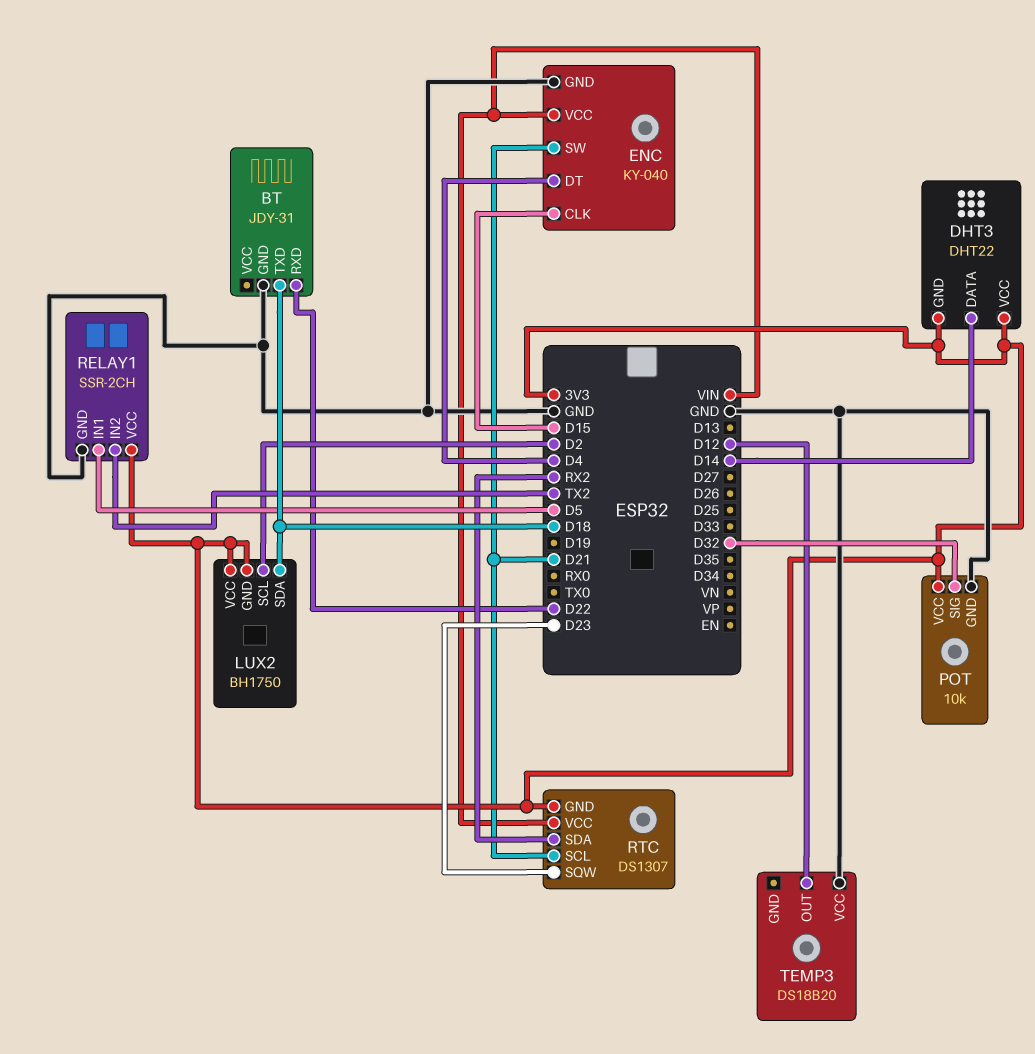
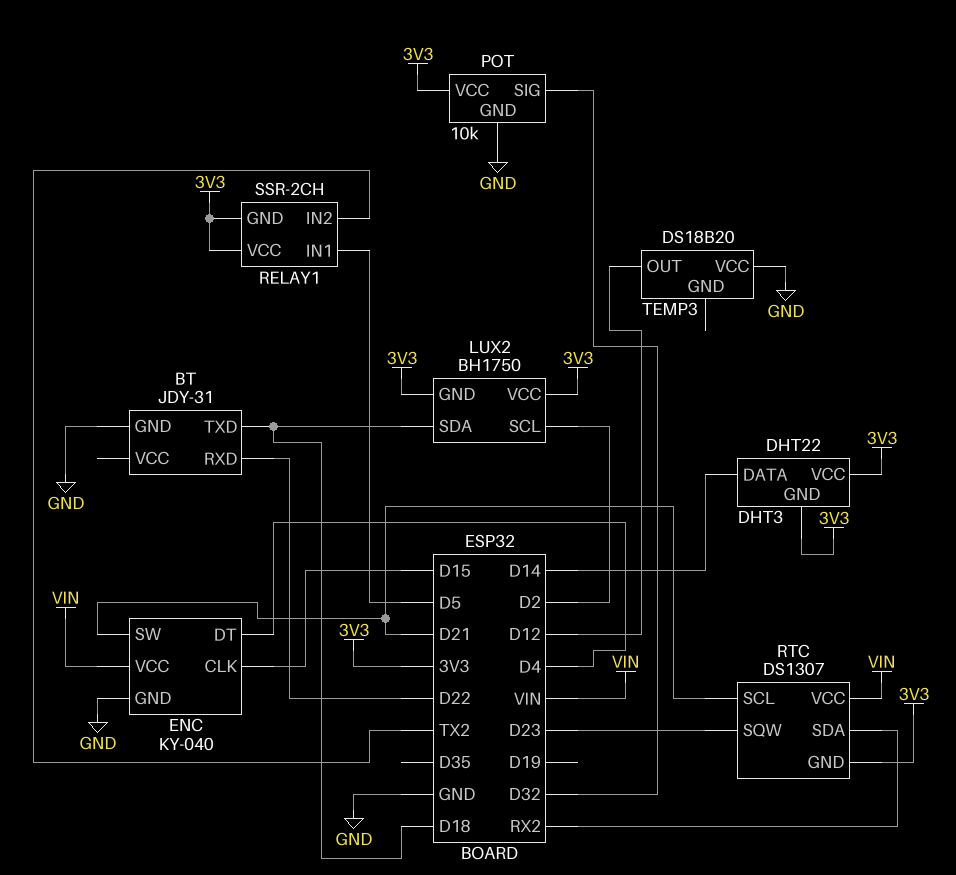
RELAY1 pin GND: GND -> 3V3

